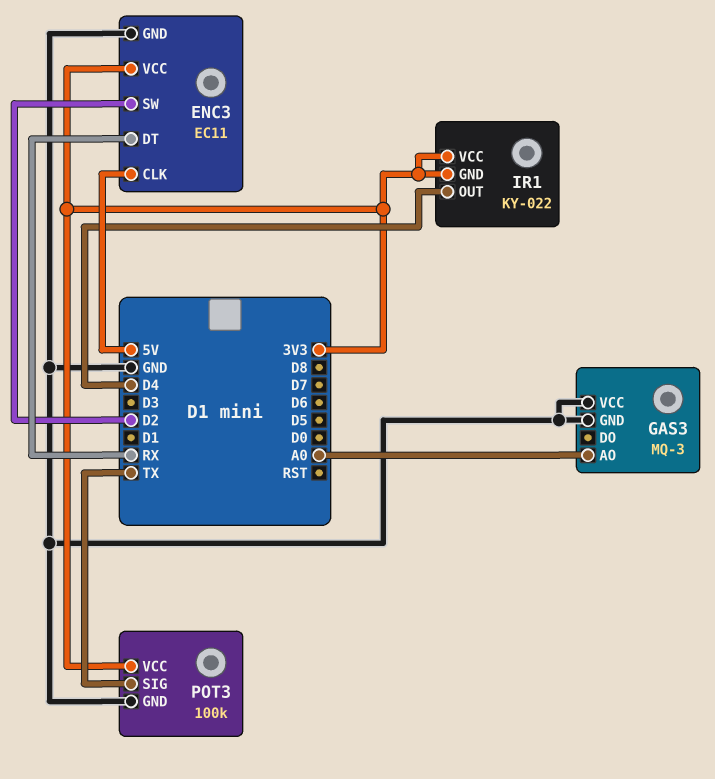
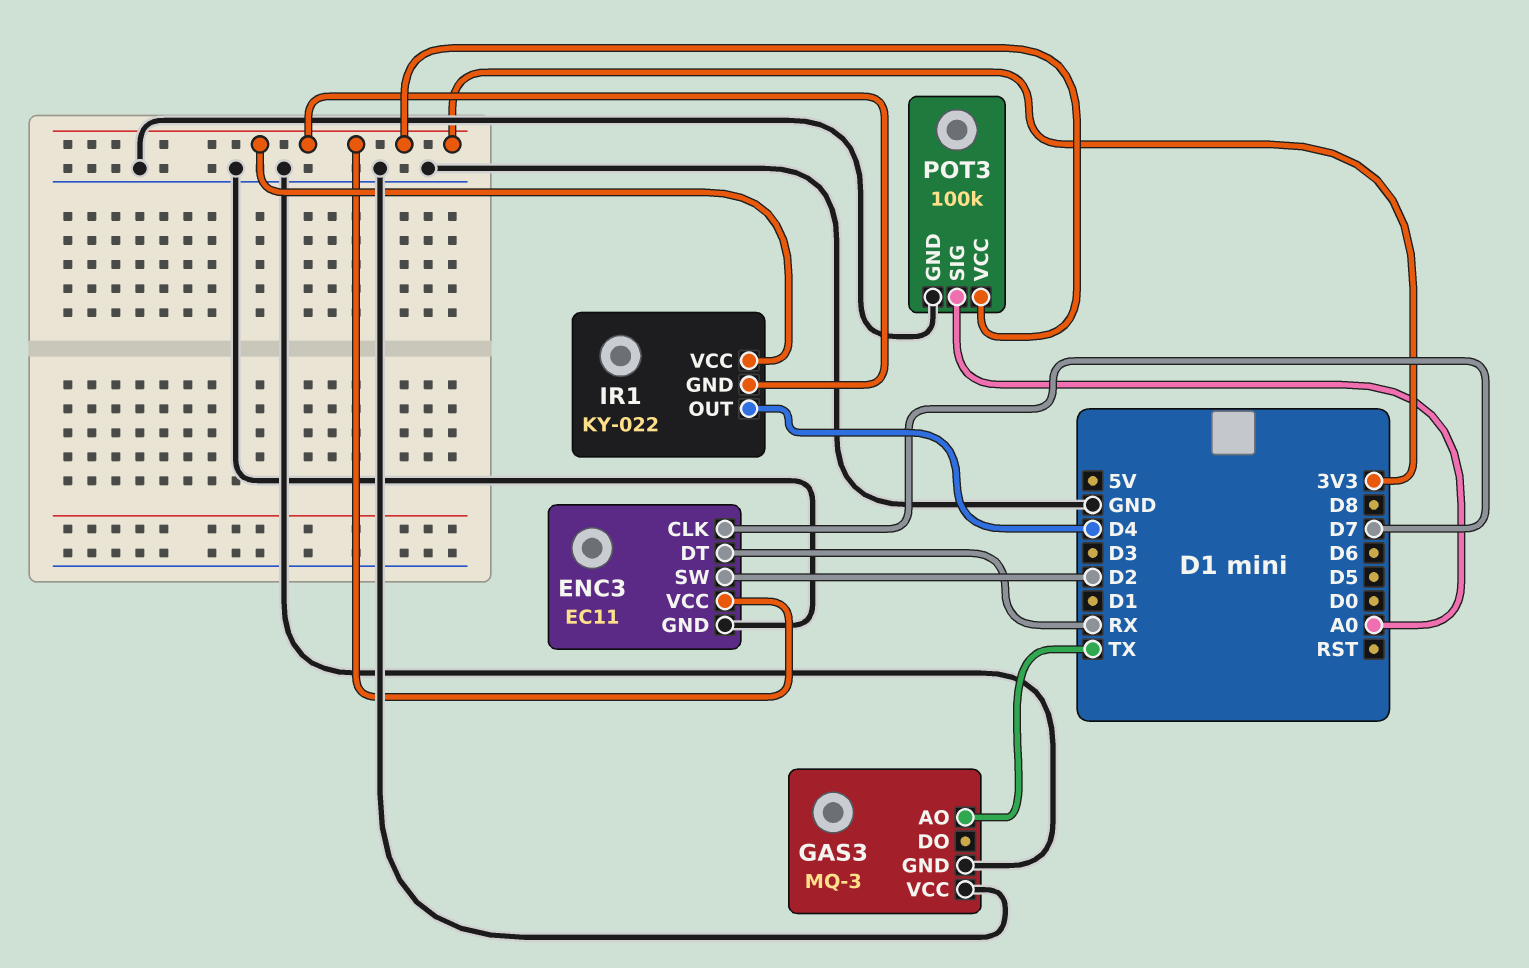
ENC3 pin CLK: 5V -> D7
GAS3 pin AO: A0 -> TX
POT3 pin SIG: TX -> A0

